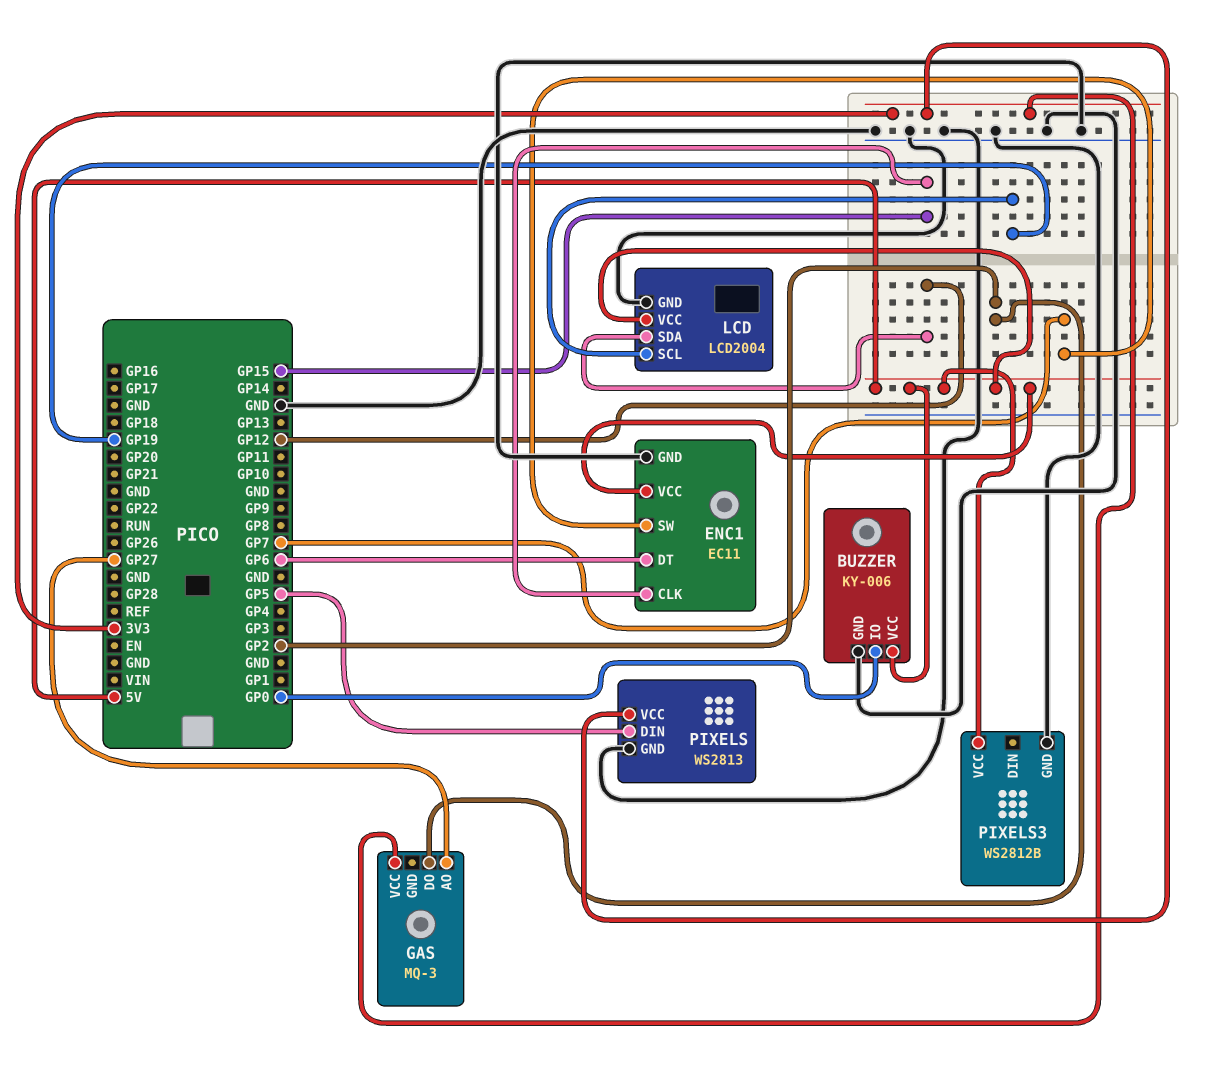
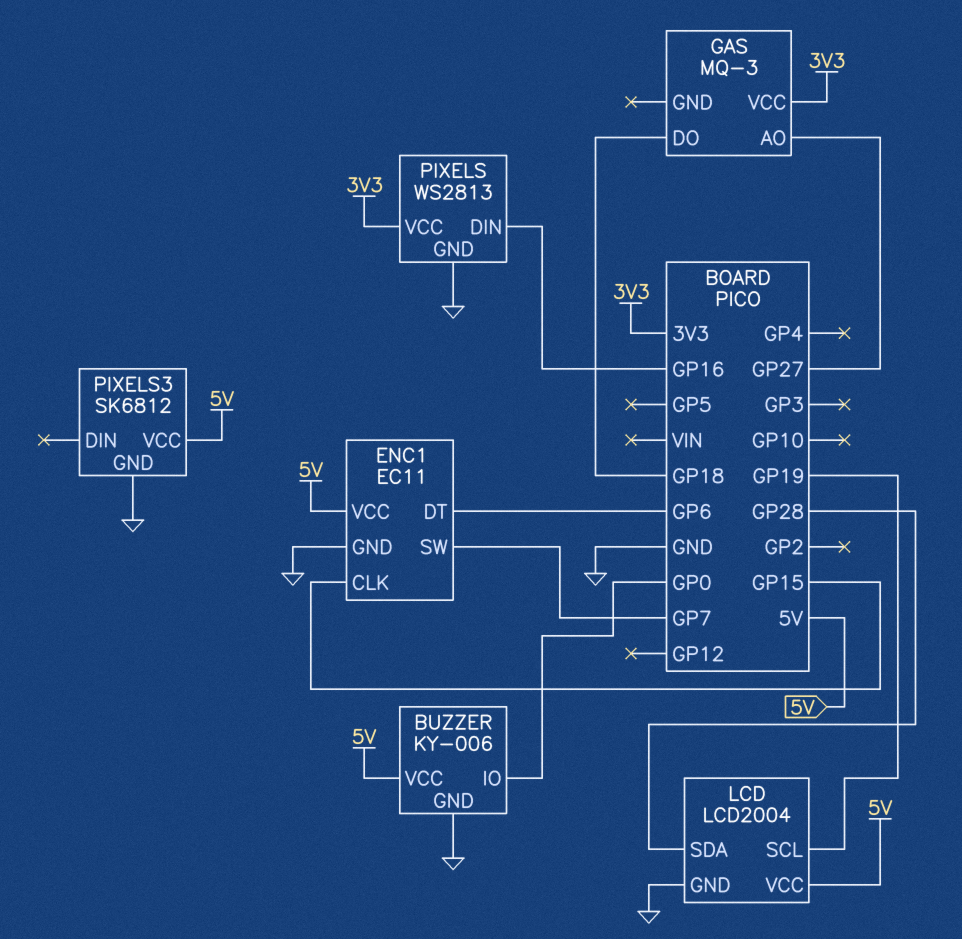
GAS pin DO: GP2 -> GP18
LCD pin SDA: GP12 -> GP28
PIXELS pin DIN: GP5 -> GP16
PIXELS3: WS2812B -> SK6812

